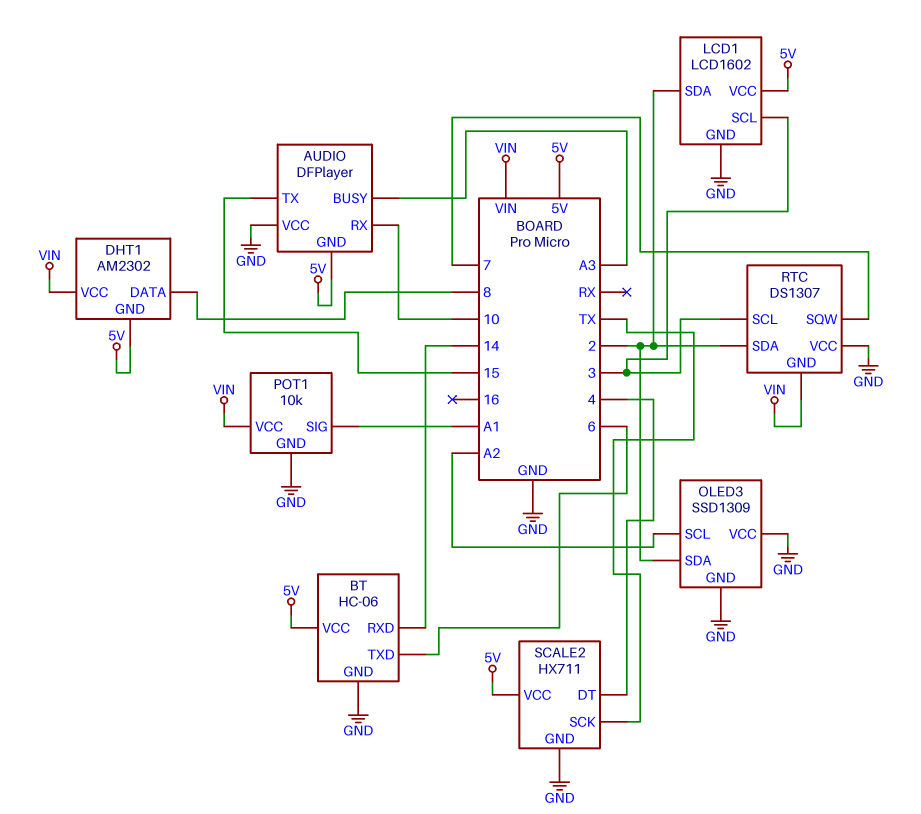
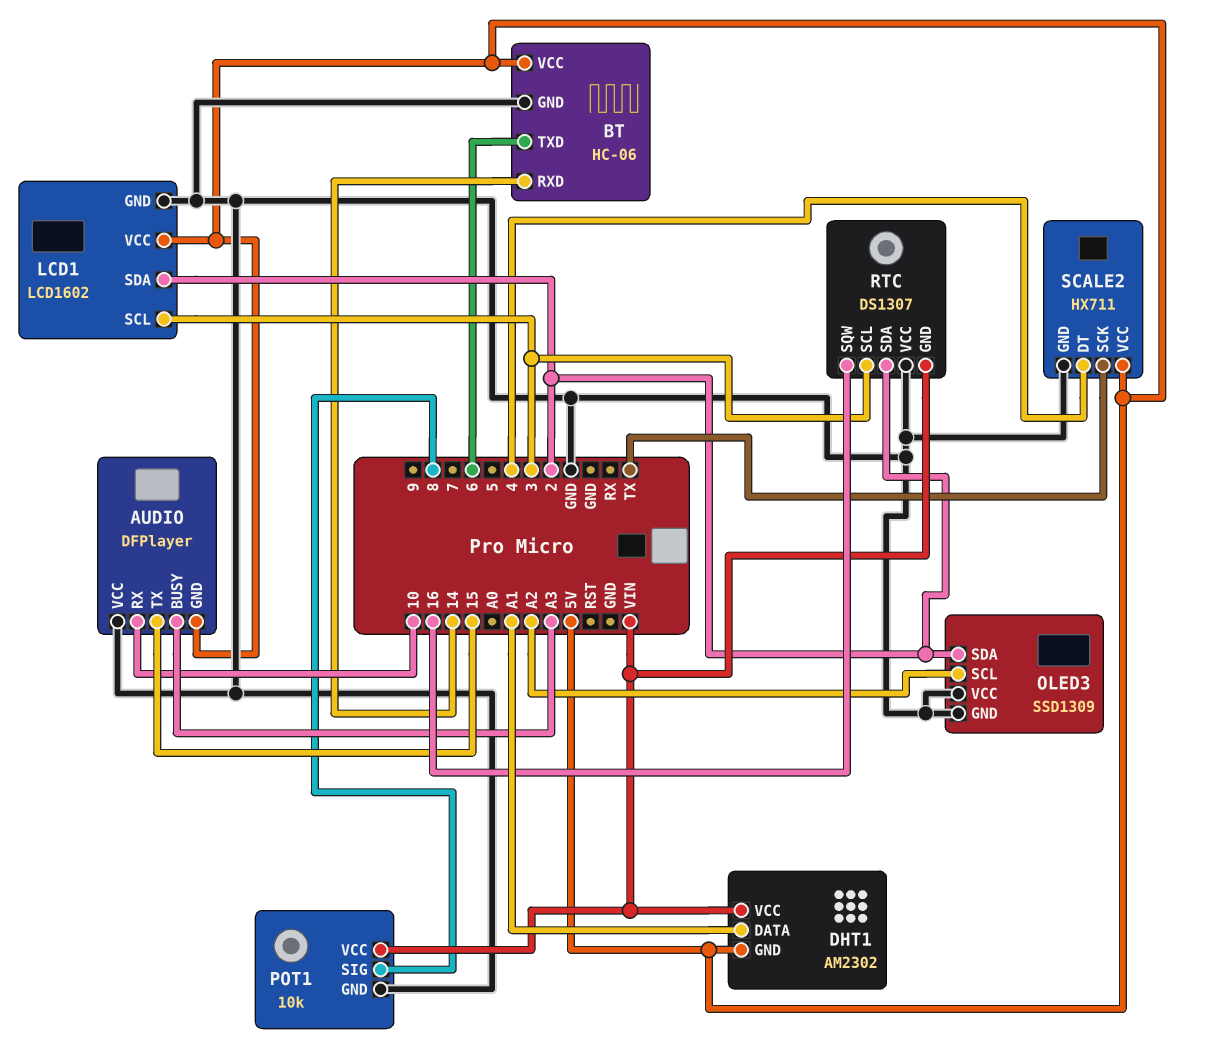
DHT1 pin DATA: 8 -> A1
POT1 pin SIG: A1 -> 8
RTC pin SQW: 7 -> 16

